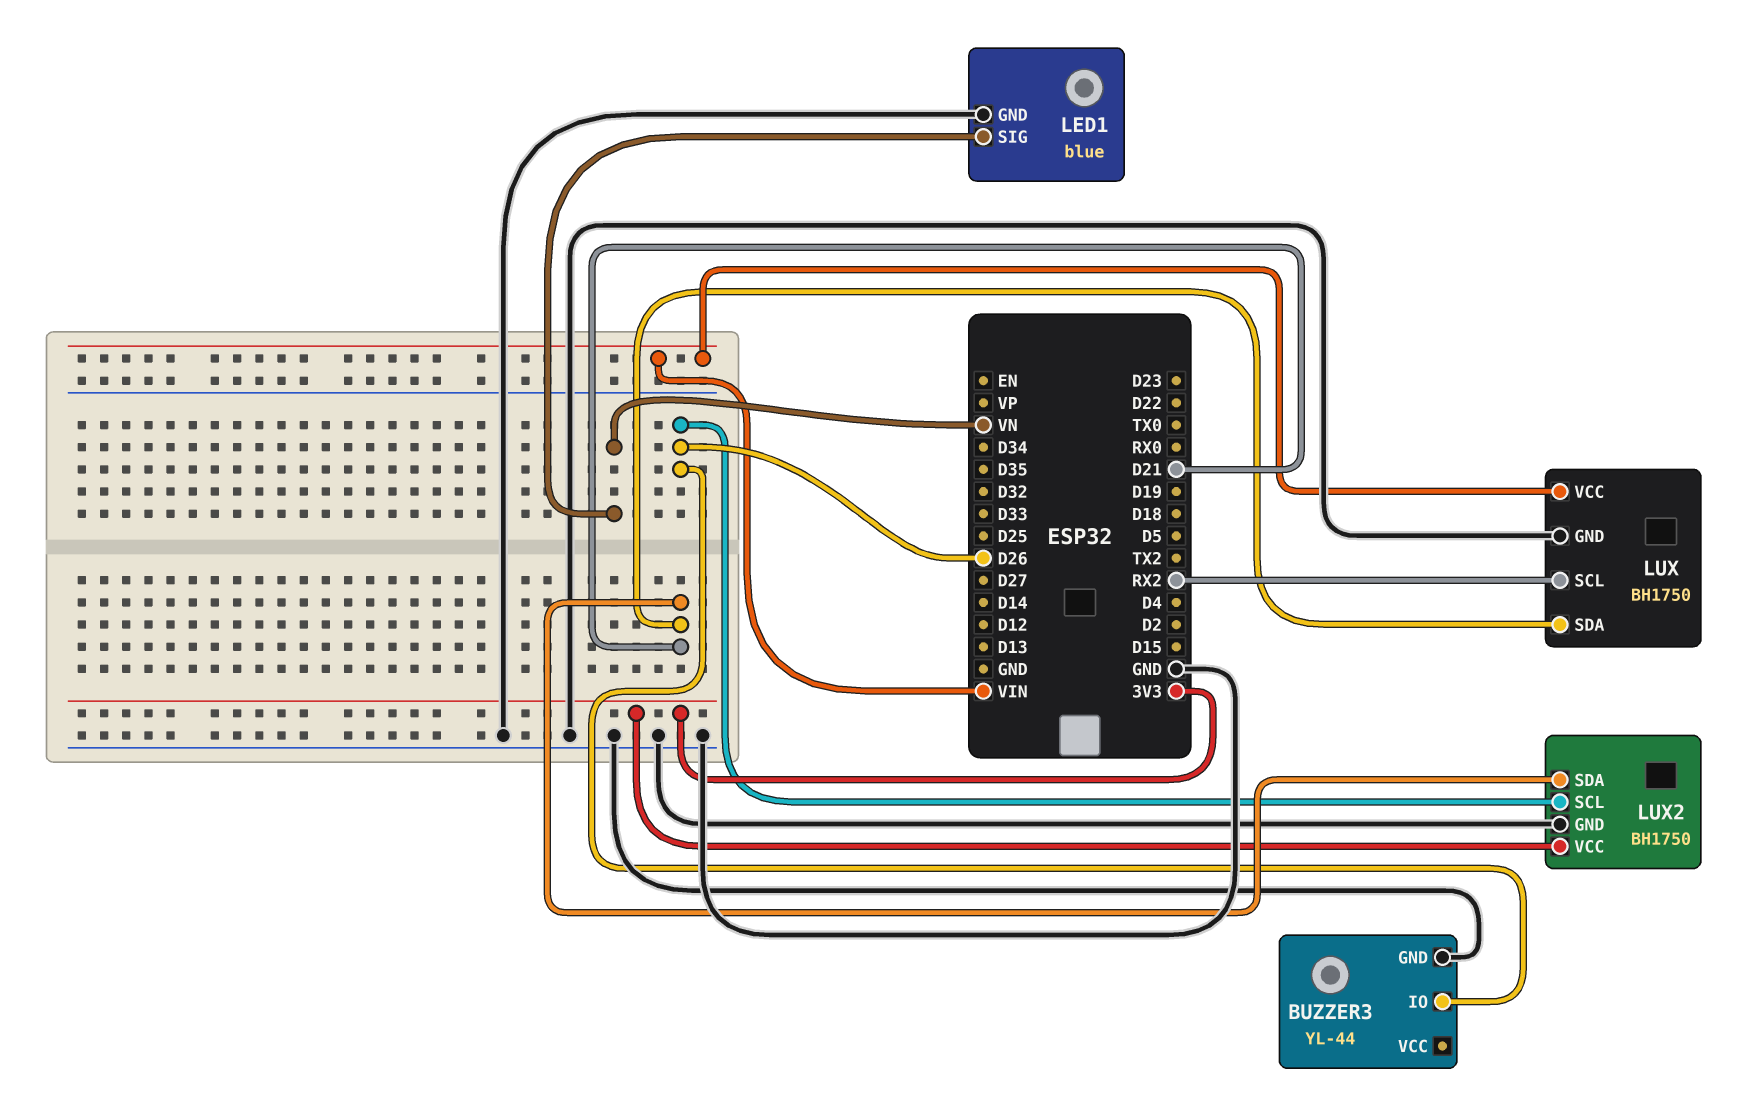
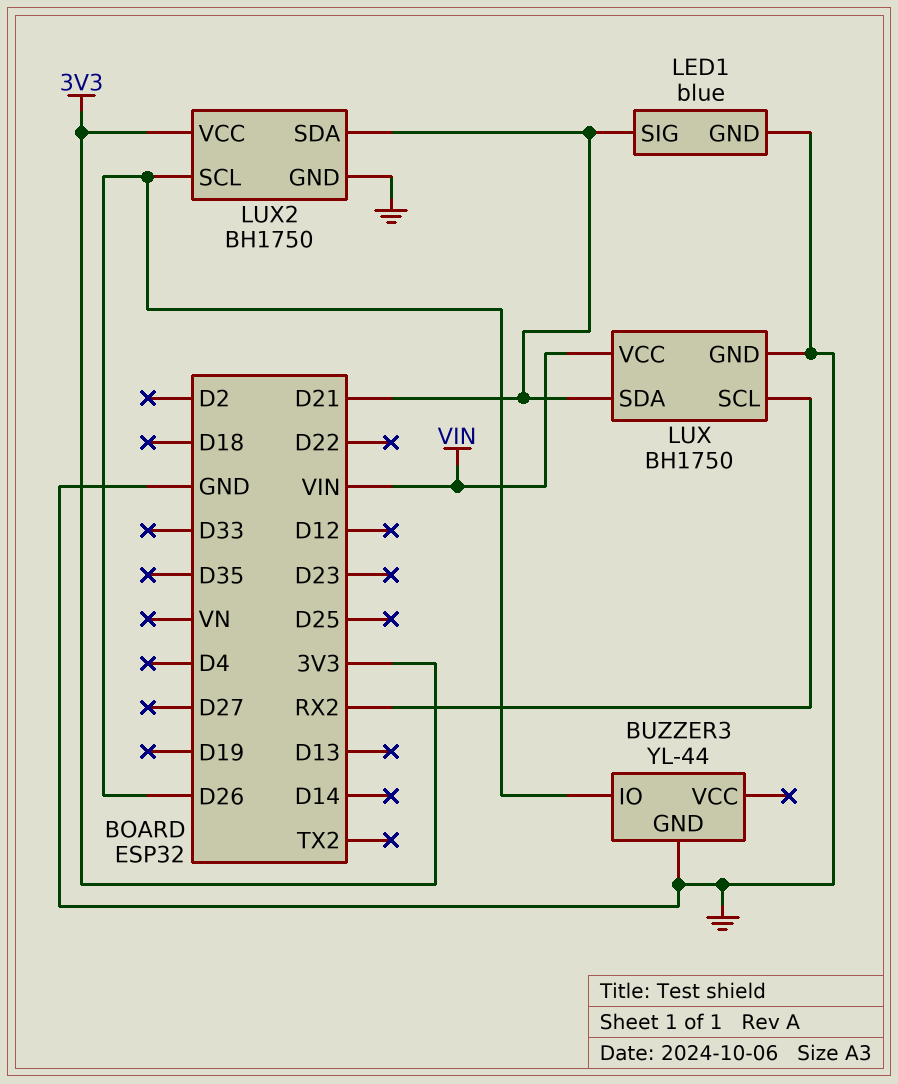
LED1 pin SIG: VN -> D21

